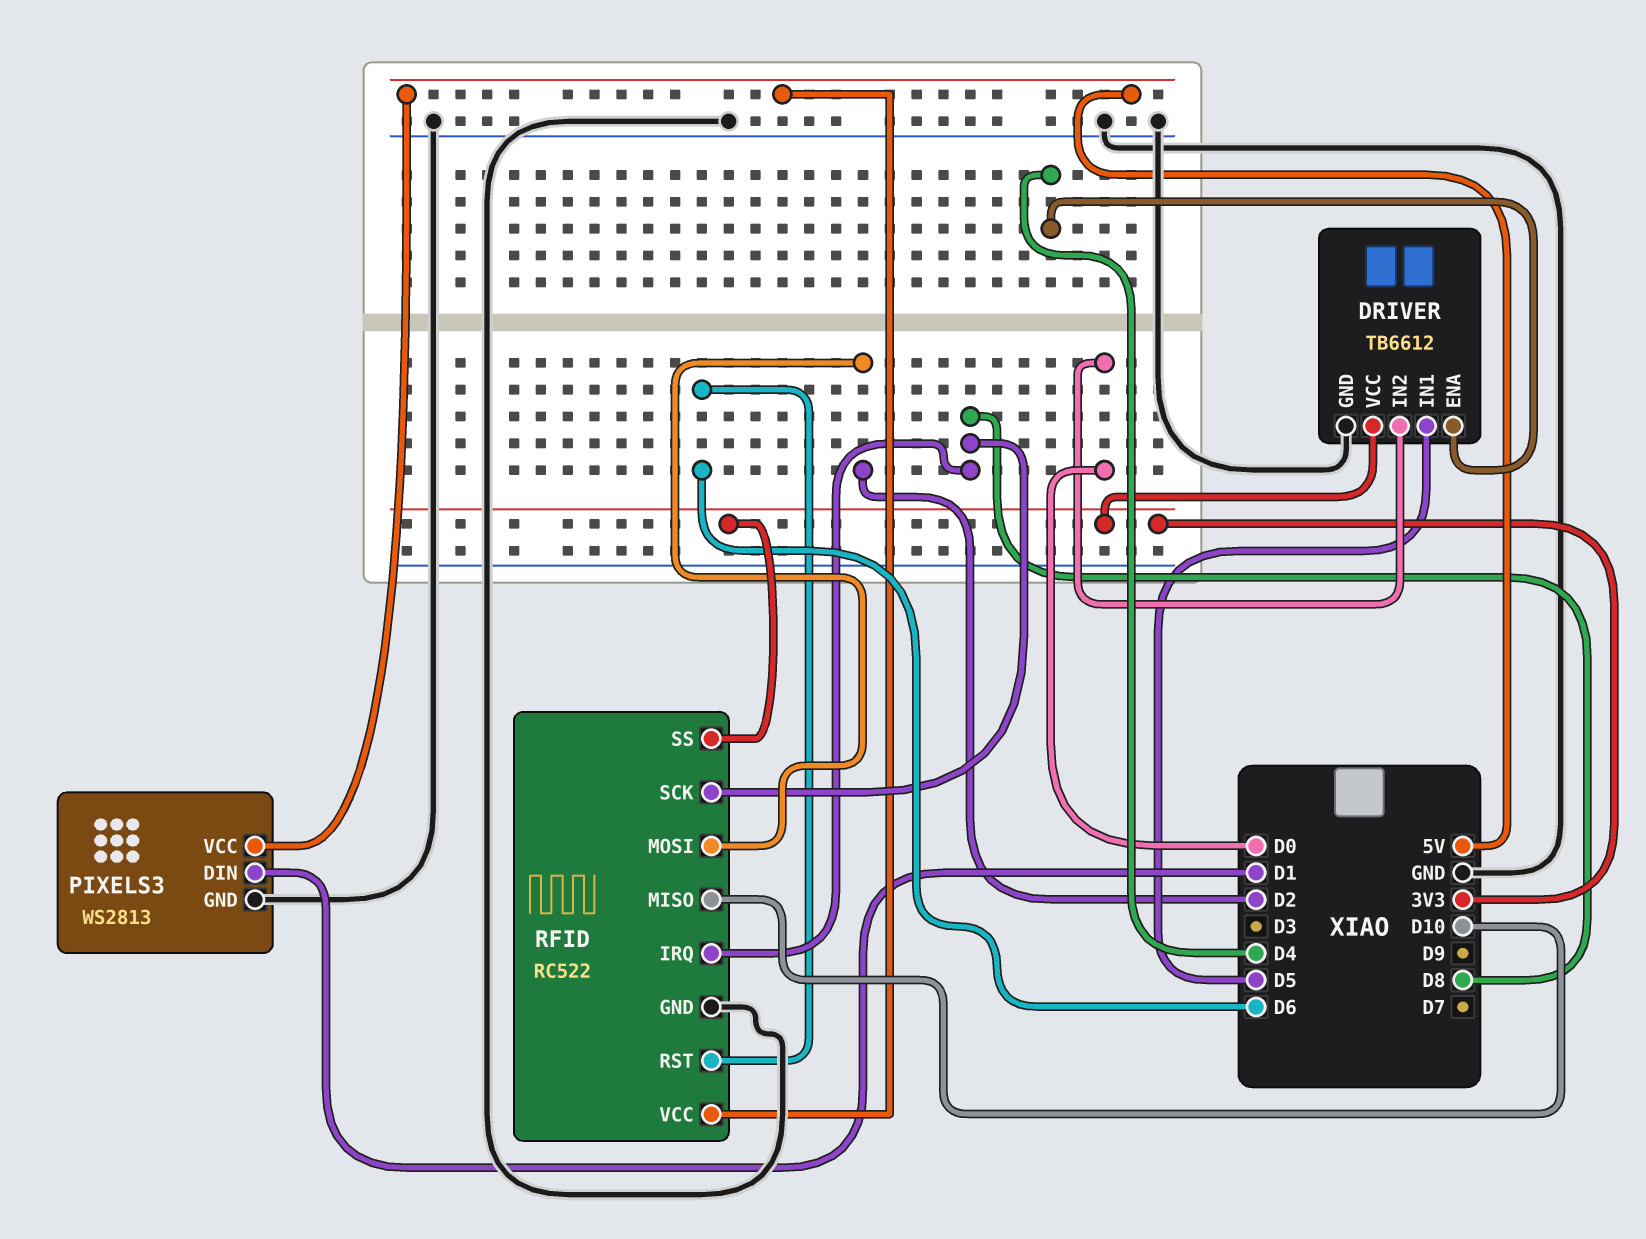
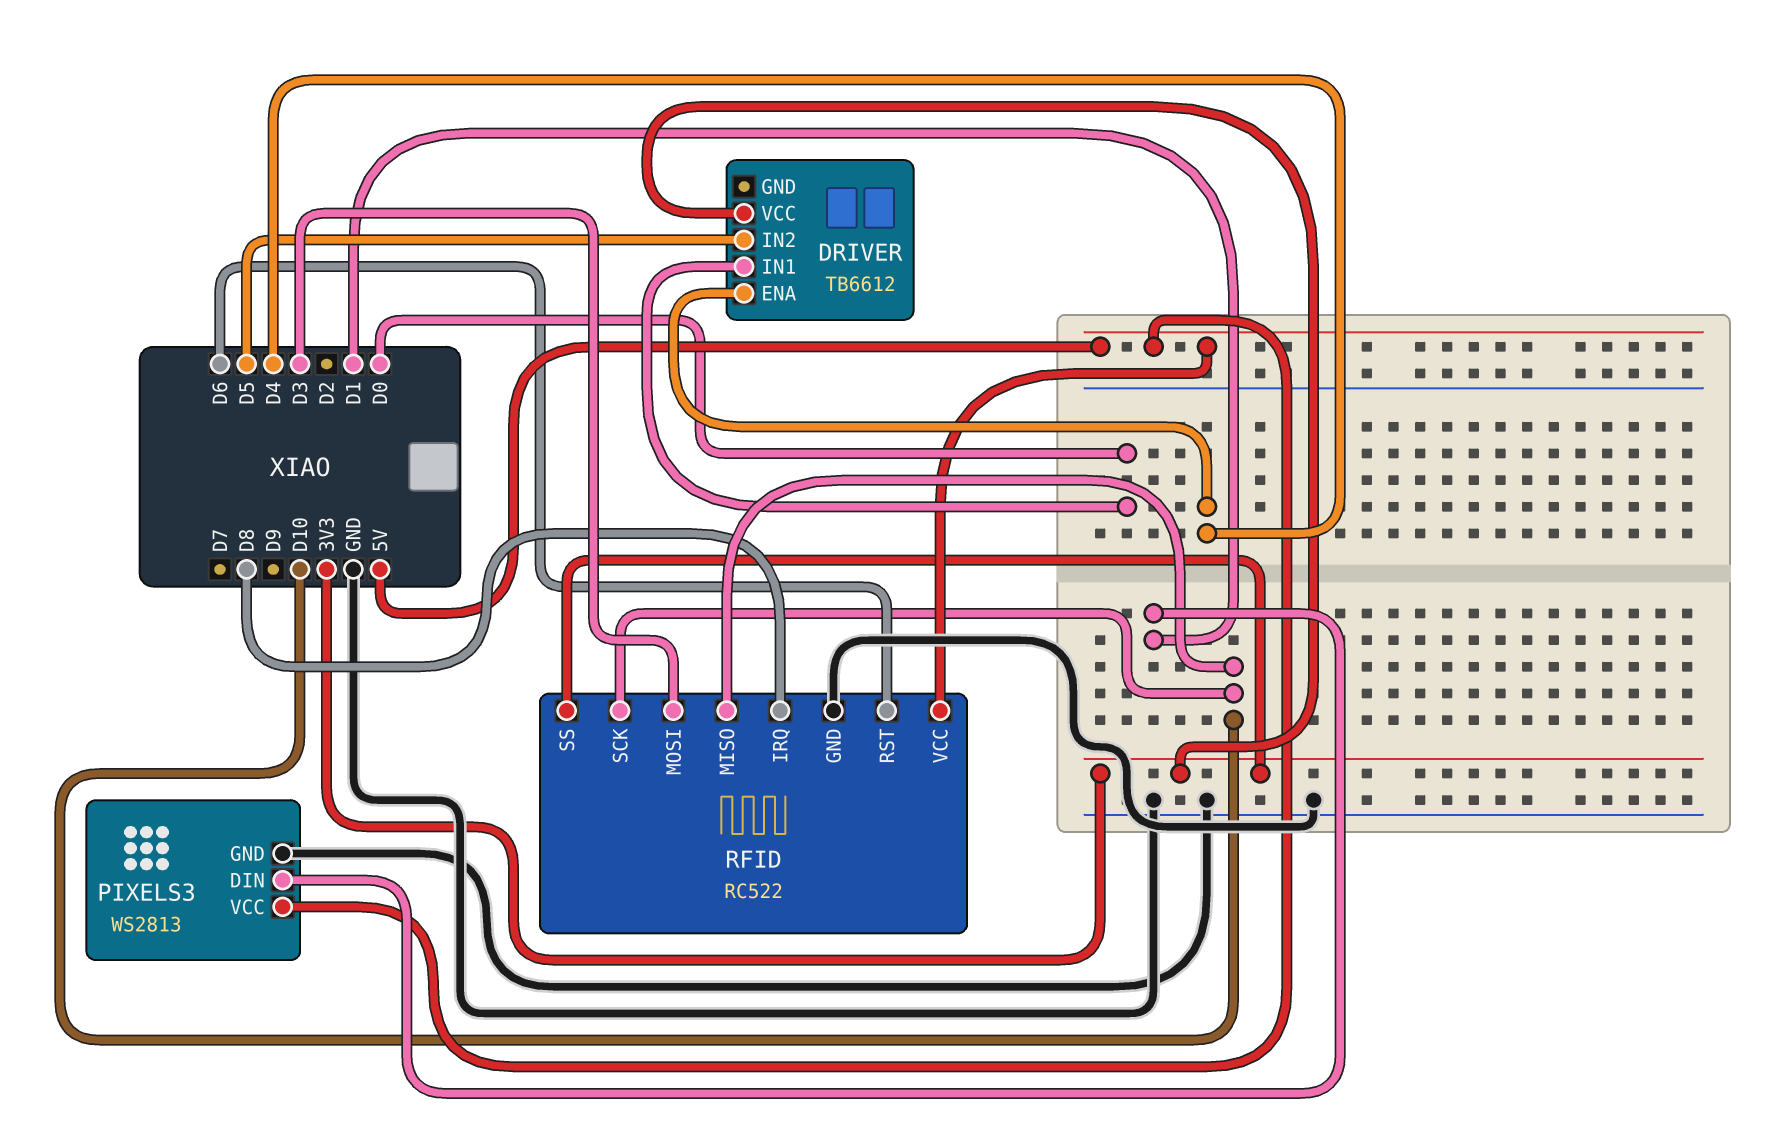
DRIVER pin GND: GND -> none
DRIVER pin IN1: D5 -> D0
DRIVER pin IN2: D0 -> D5
RFID pin MOSI: D2 -> D3
RFID pin SCK: D8 -> D10

